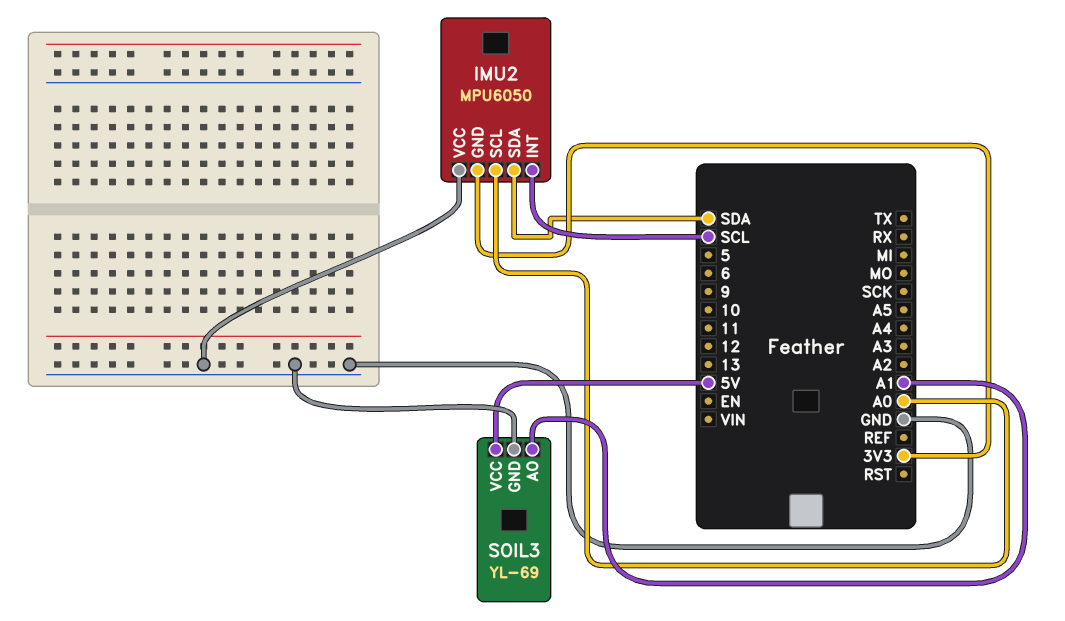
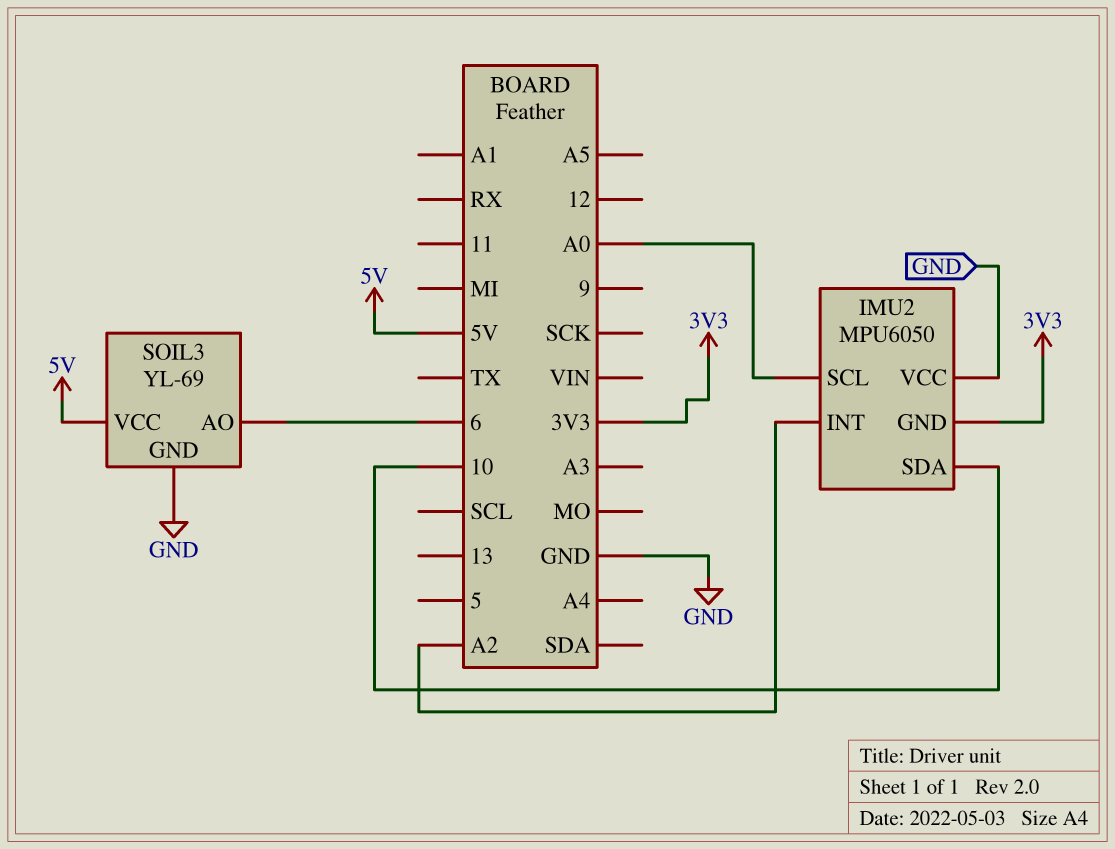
IMU2 pin INT: SCL -> A2
IMU2 pin SDA: SDA -> 10
SOIL3 pin AO: A1 -> 6

